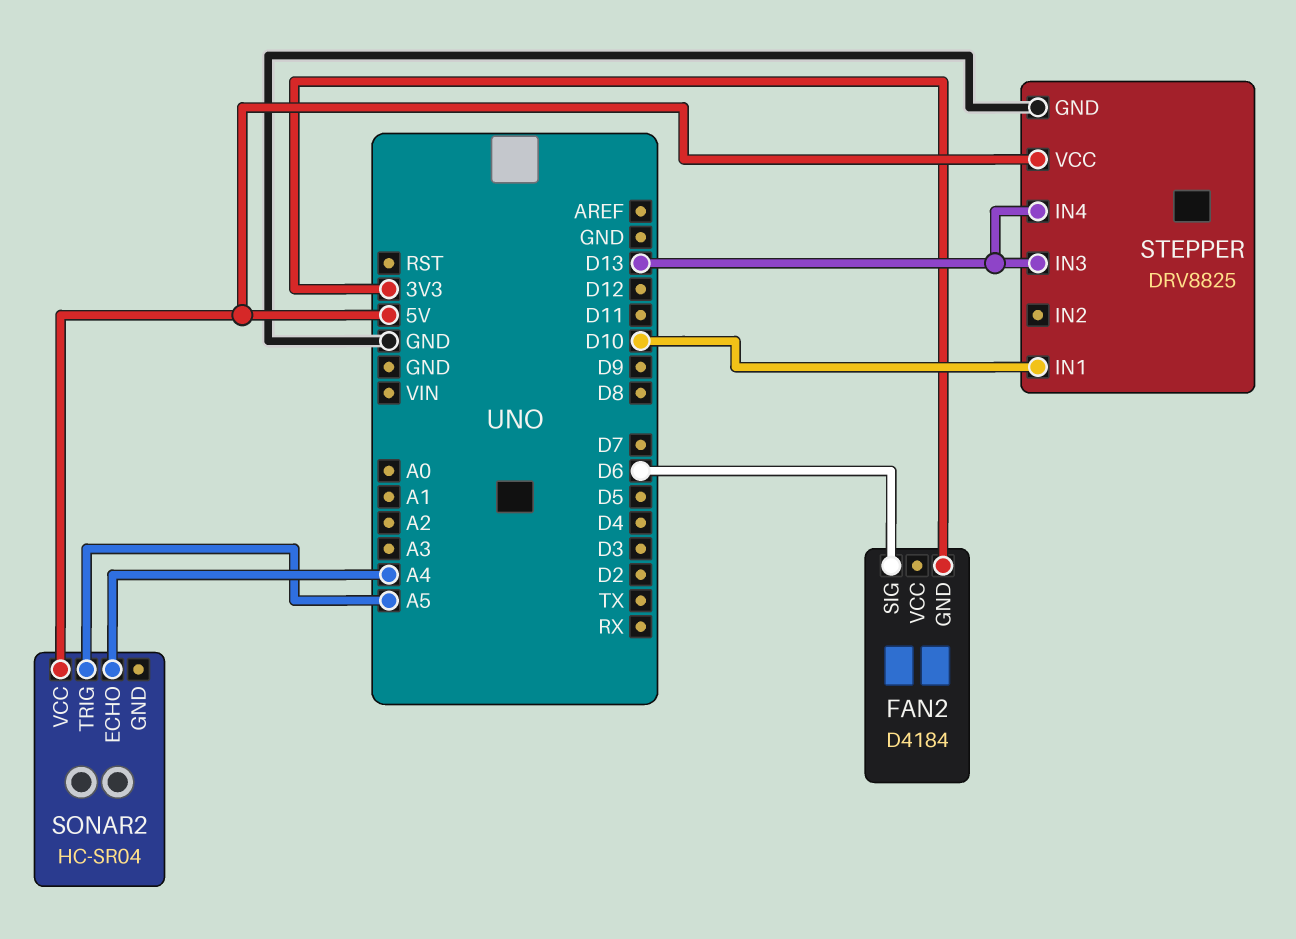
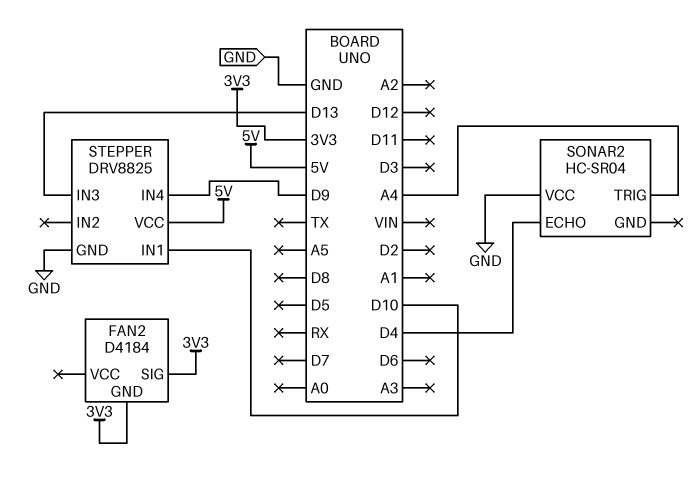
FAN2 pin SIG: D6 -> 3V3
SONAR2 pin ECHO: A4 -> D4
SONAR2 pin TRIG: A5 -> A4
SONAR2 pin VCC: 5V -> GND
STEPPER pin IN4: D13 -> D9

